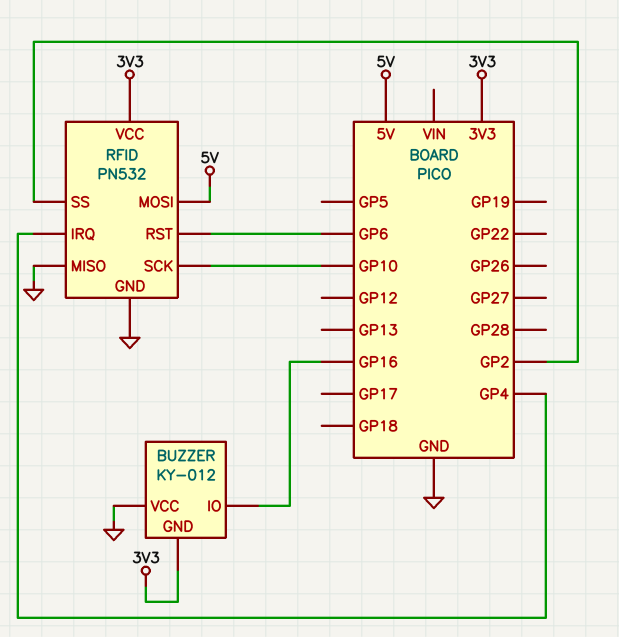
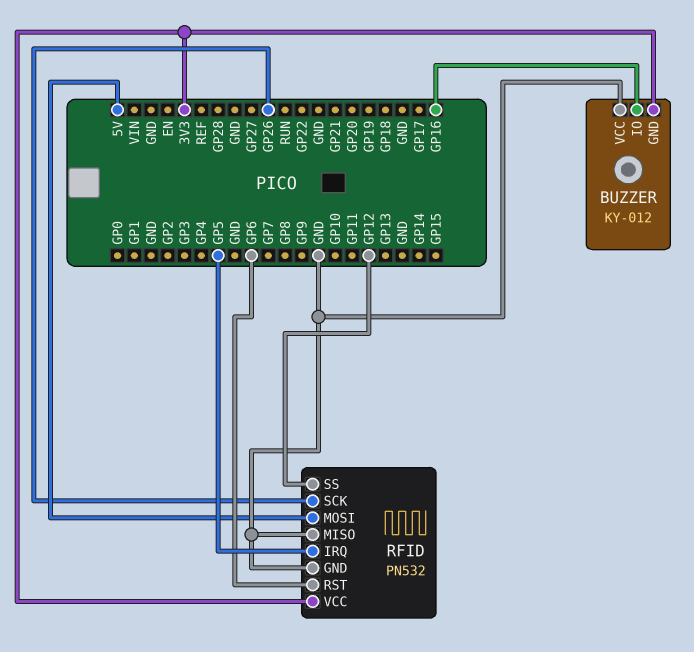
RFID pin IRQ: GP4 -> GP5
RFID pin SCK: GP10 -> GP26
RFID pin SS: GP2 -> GP12

